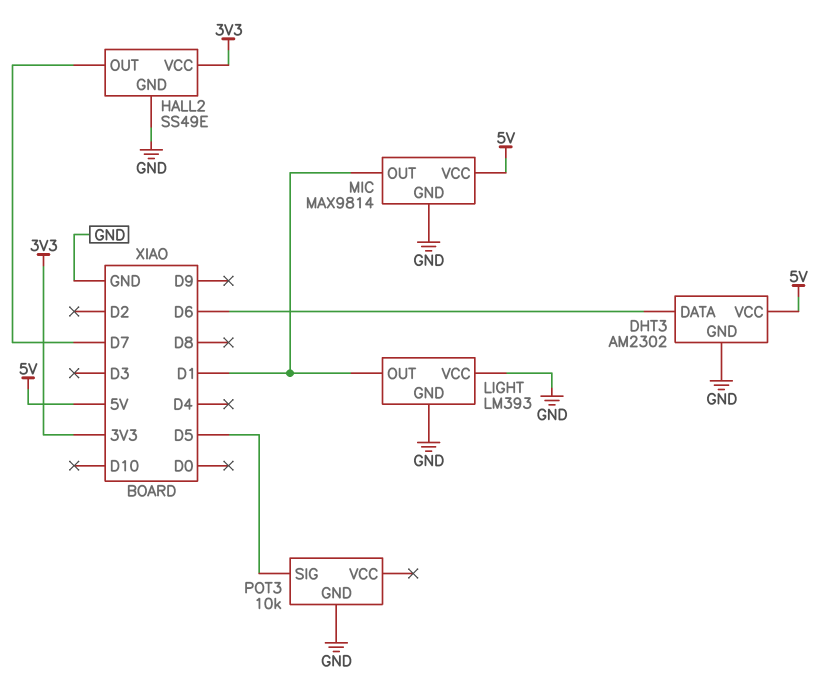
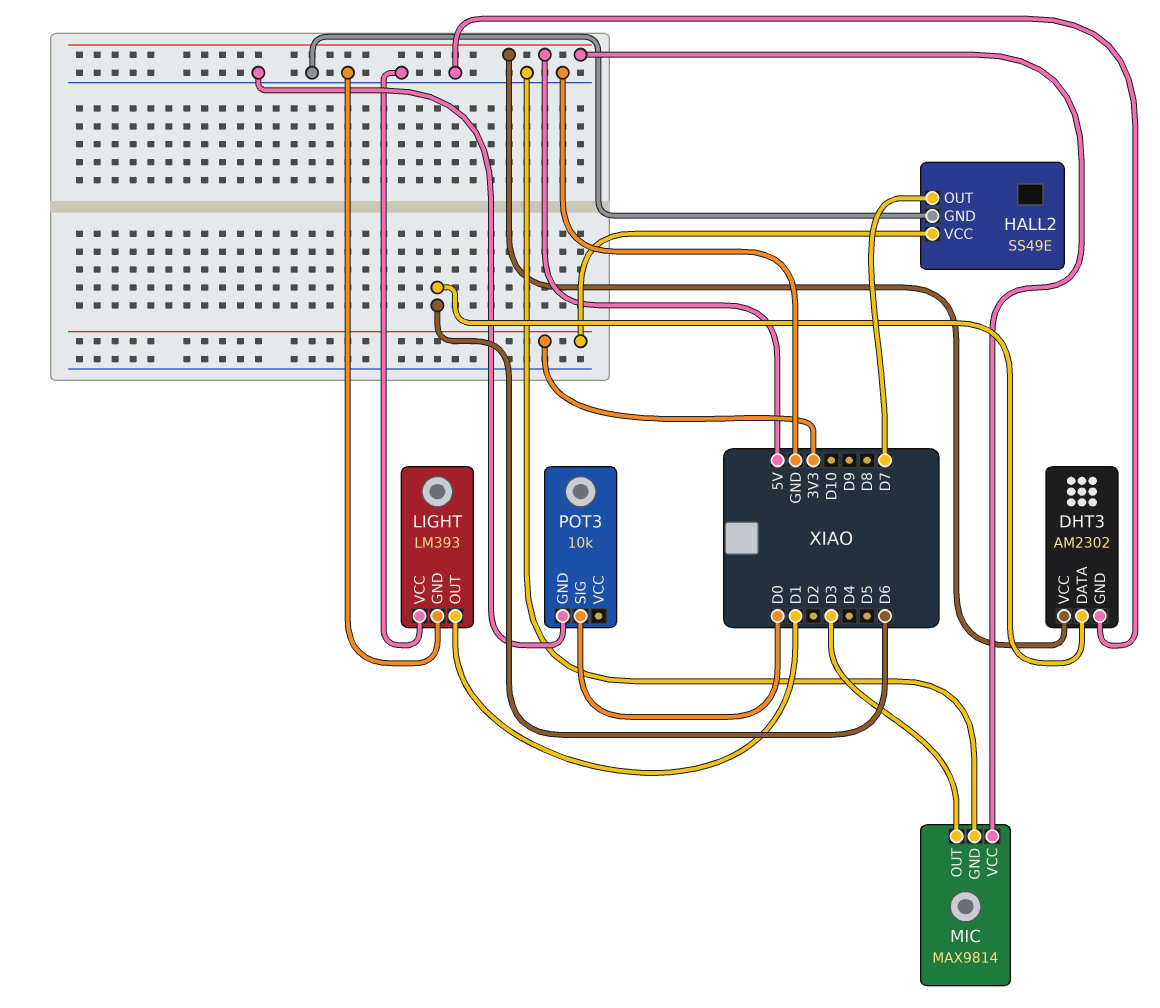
MIC pin OUT: D1 -> D3
POT3 pin SIG: D5 -> D0

